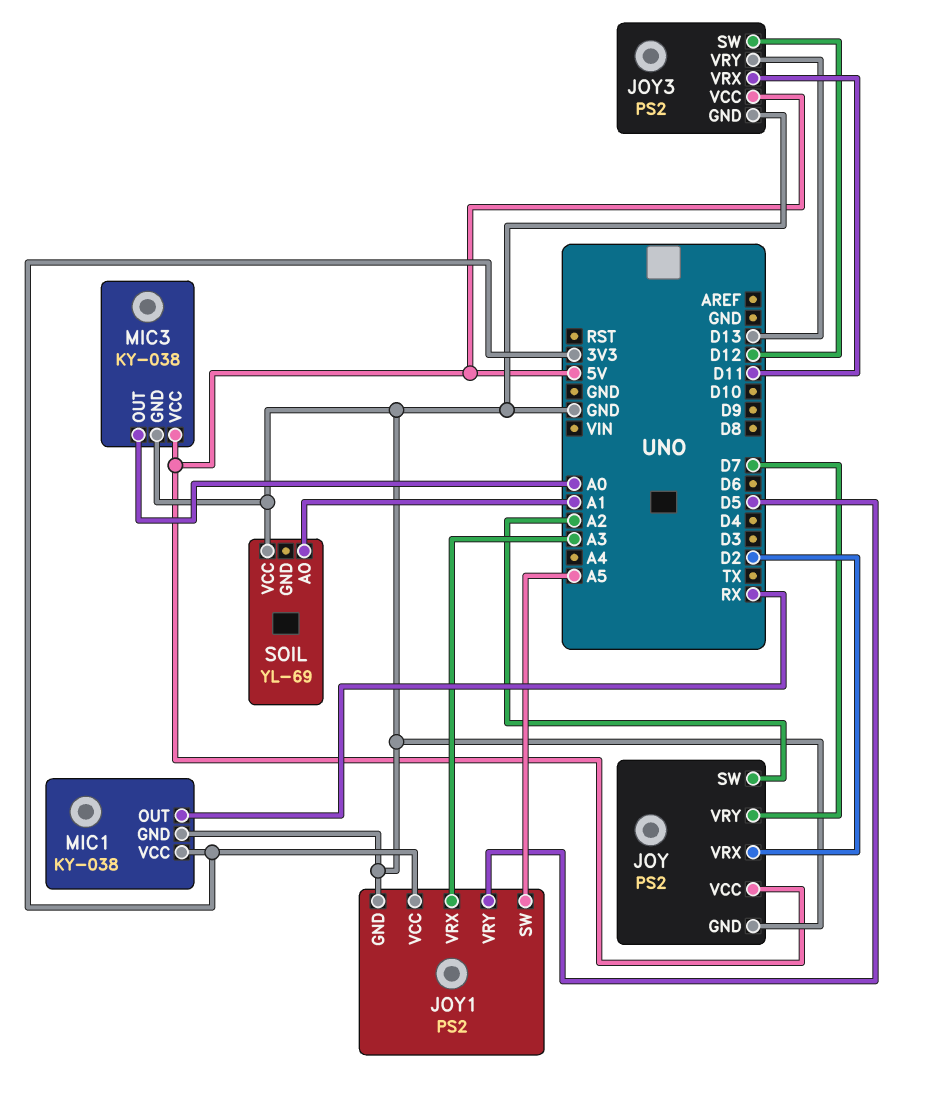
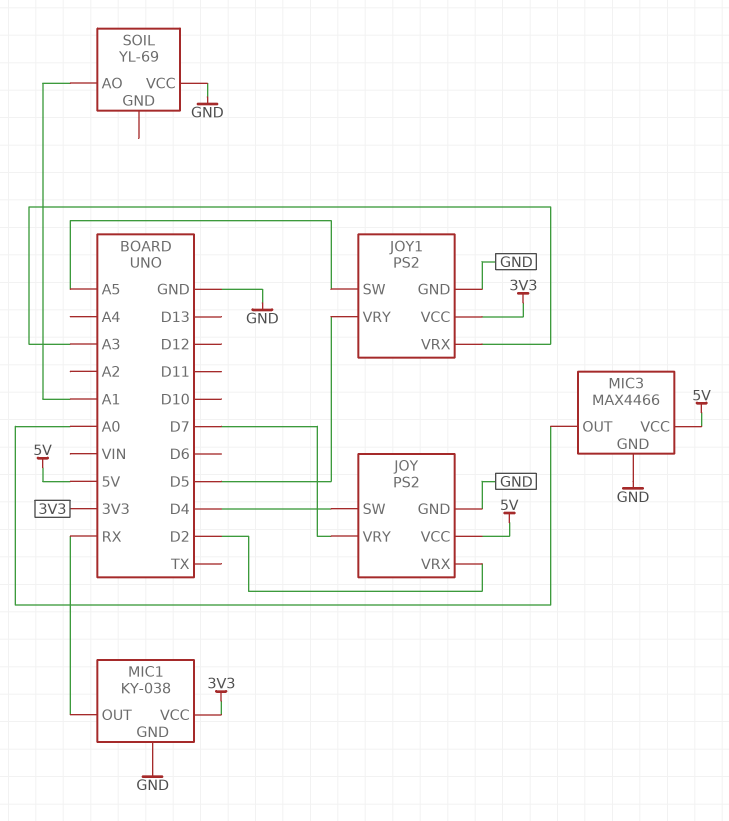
JOY pin SW: A2 -> D4
JOY3: PS2 -> none
JOY3 pin GND: GND -> none
JOY3 pin SW: D12 -> none
JOY3 pin VCC: 5V -> none
JOY3 pin VRX: D11 -> none
JOY3 pin VRY: D13 -> none
MIC3: KY-038 -> MAX4466

